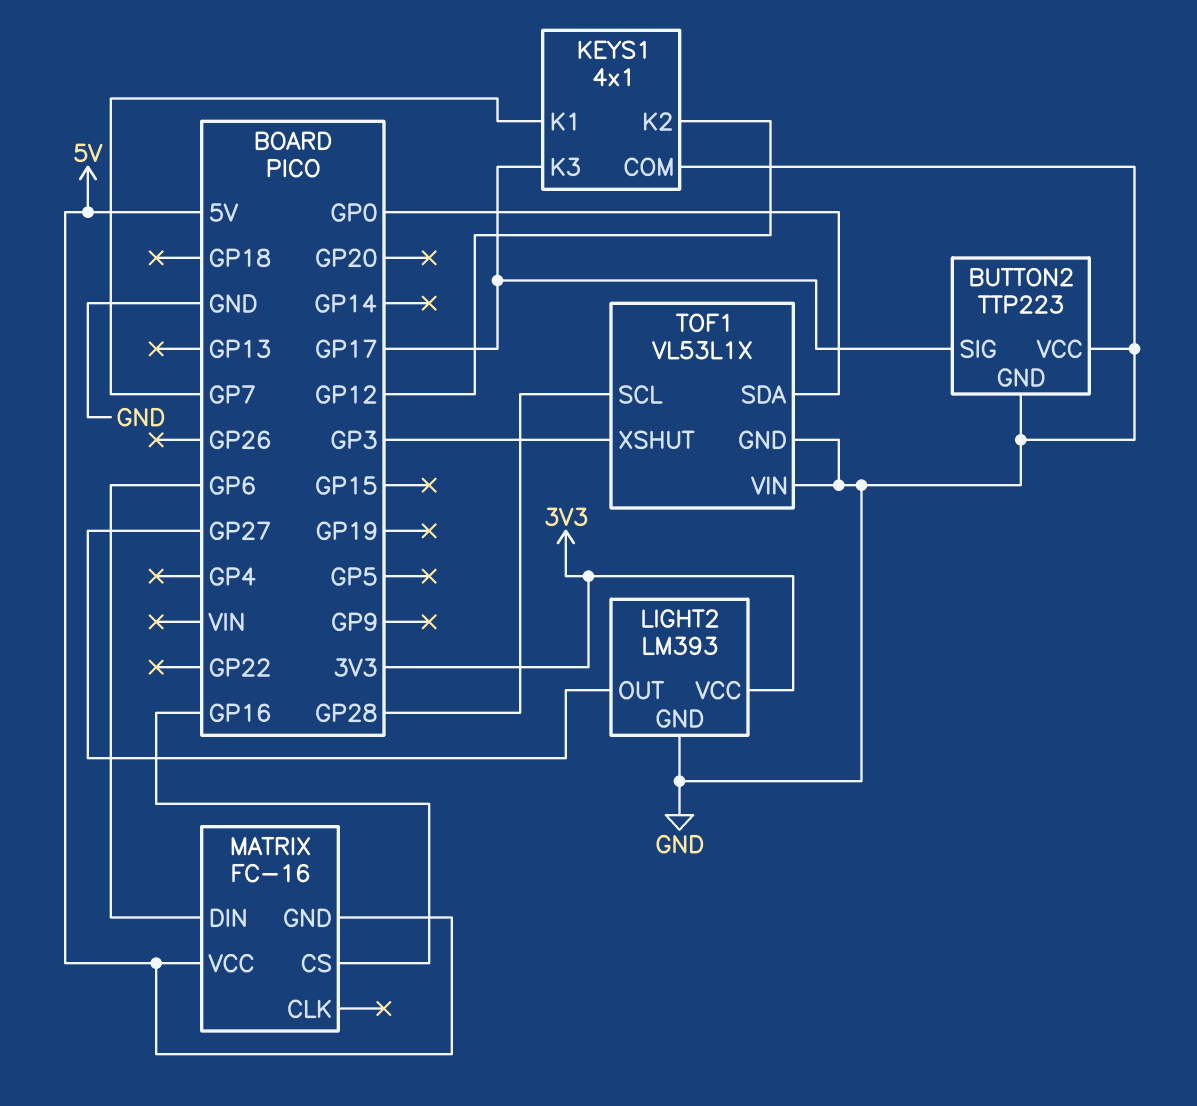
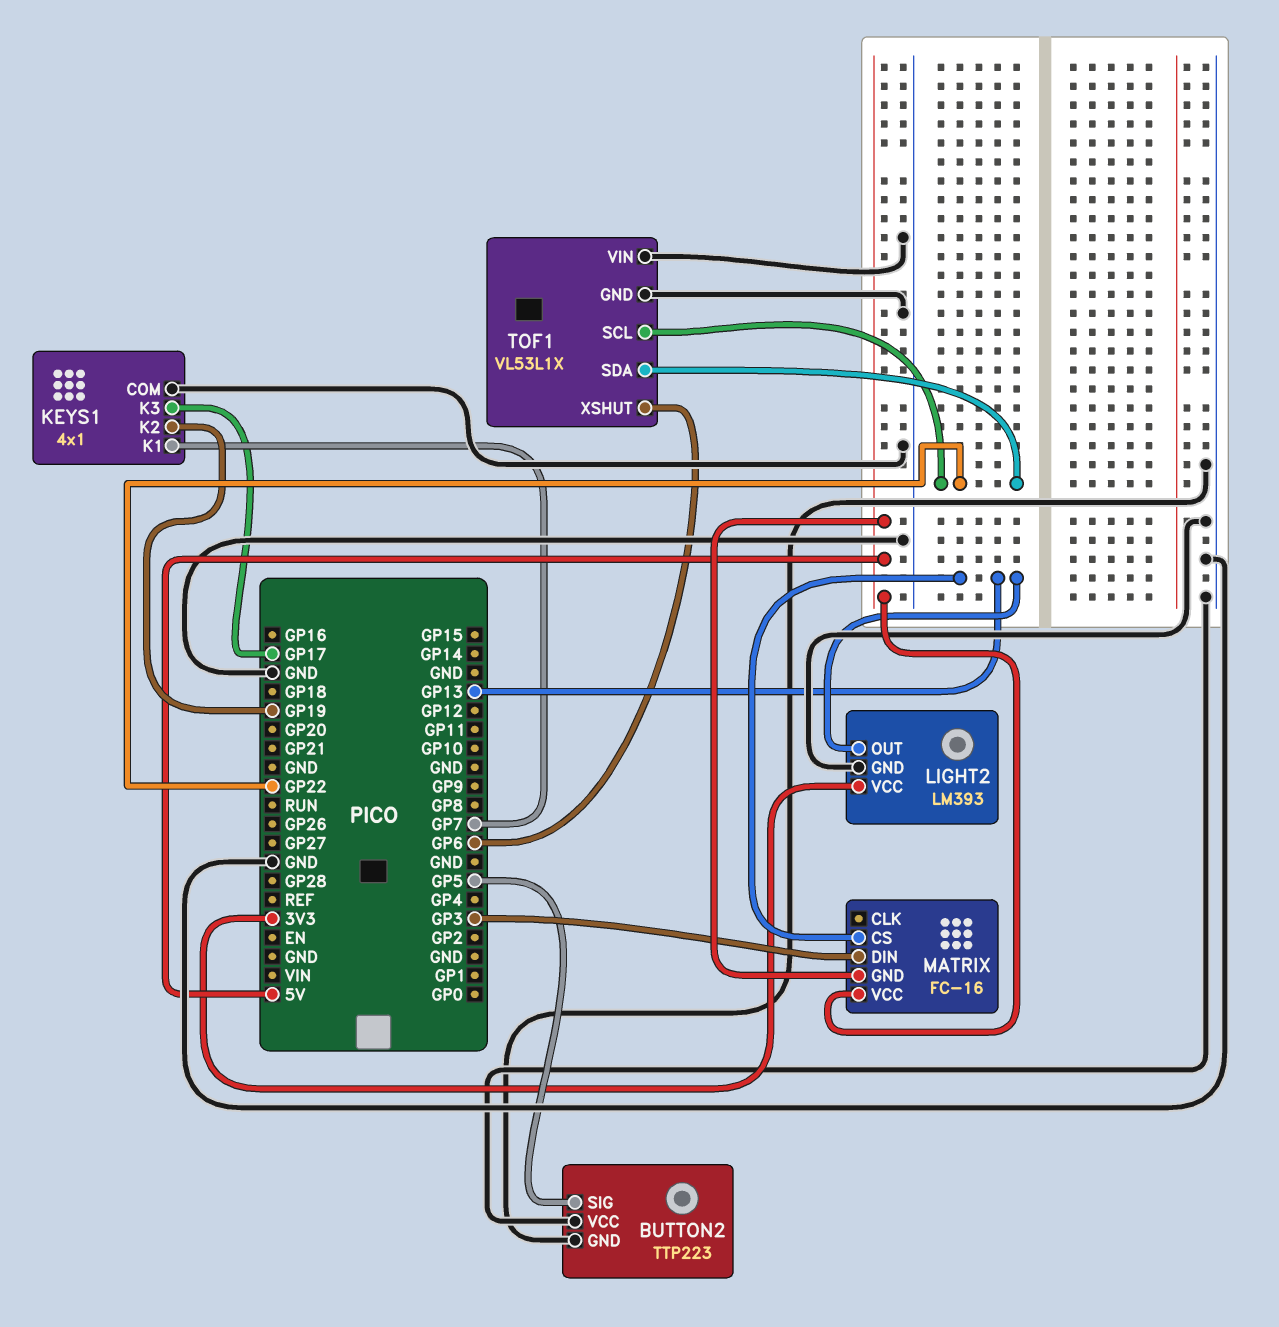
BUTTON2 pin SIG: GP17 -> GP5
KEYS1 pin K2: GP12 -> GP19
LIGHT2 pin OUT: GP27 -> GP13
MATRIX pin CS: GP16 -> GP13
MATRIX pin DIN: GP6 -> GP3
TOF1 pin SCL: GP28 -> GP22
TOF1 pin SDA: GP0 -> GP22
TOF1 pin XSHUT: GP3 -> GP6

